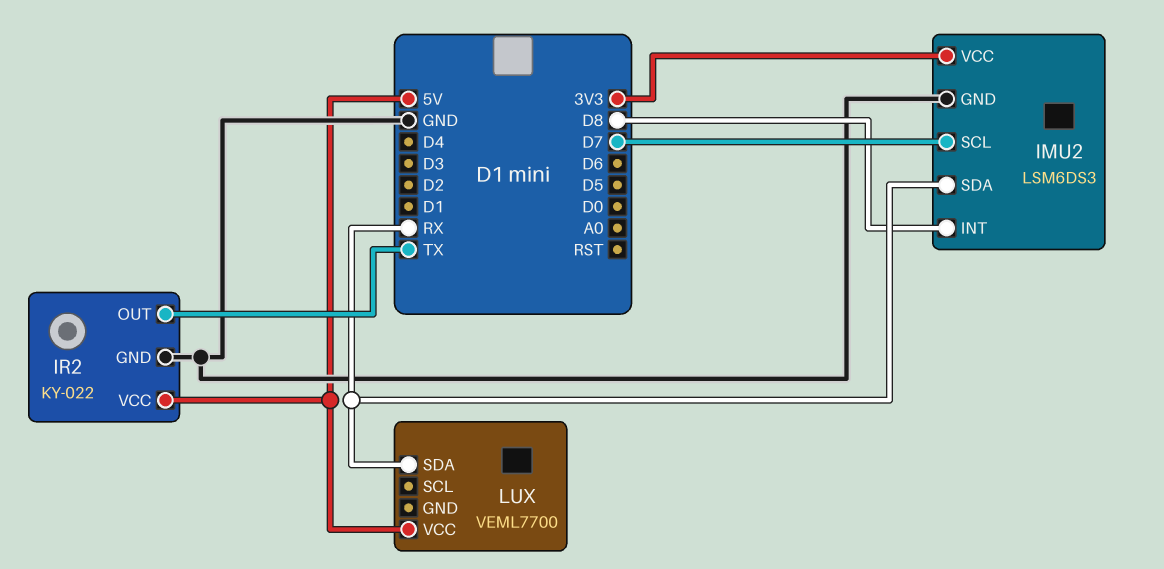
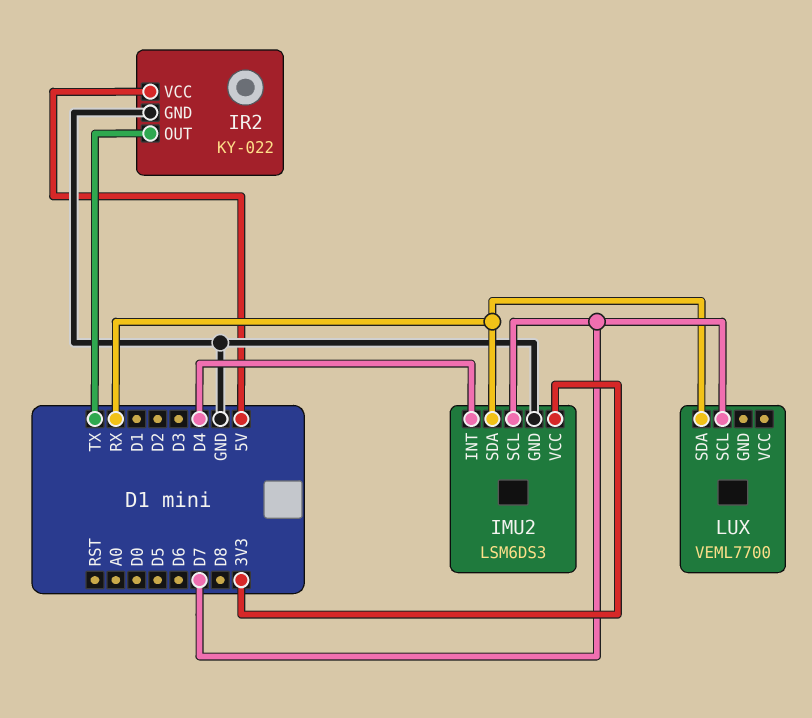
IMU2 pin INT: D8 -> D4
LUX pin SCL: none -> D7
LUX pin VCC: 5V -> none

